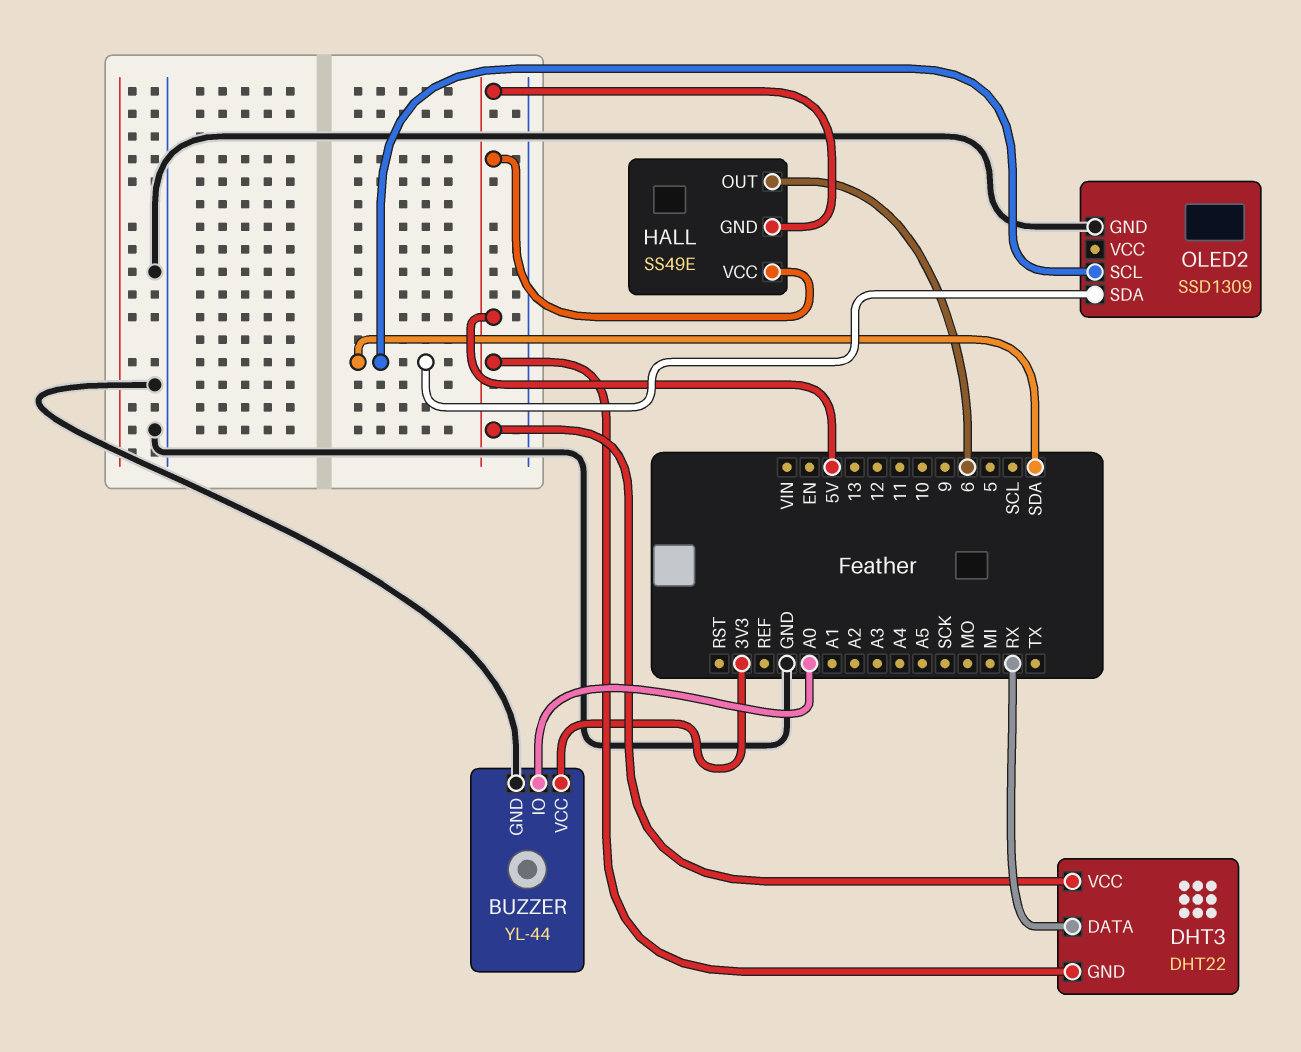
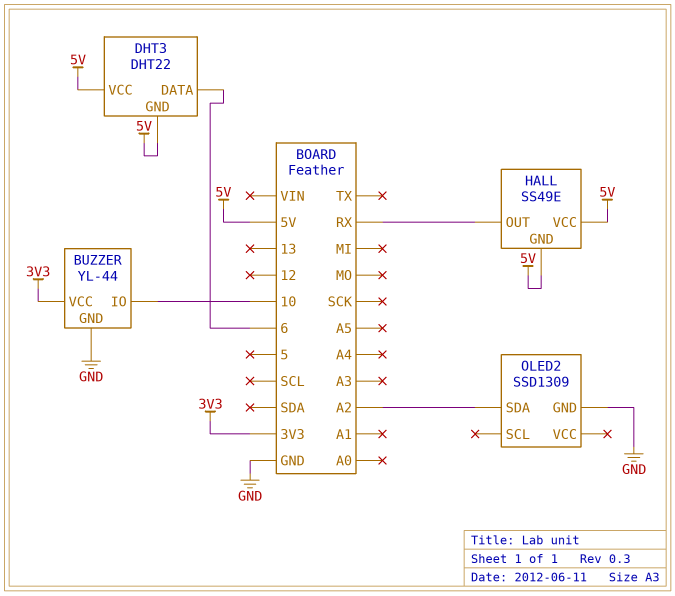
BUZZER pin IO: A0 -> 10
DHT3 pin DATA: RX -> 6
HALL pin OUT: 6 -> RX
OLED2 pin SCL: SDA -> none
OLED2 pin SDA: SDA -> A2

